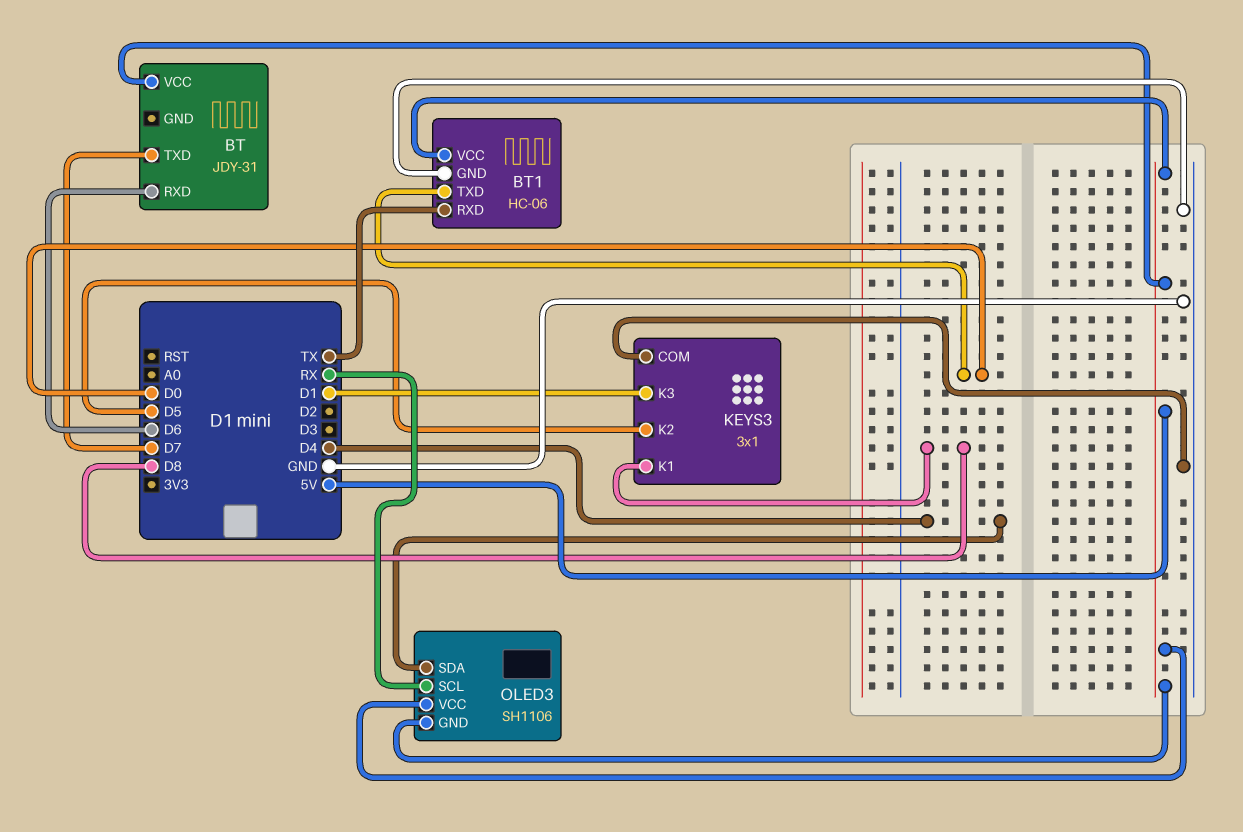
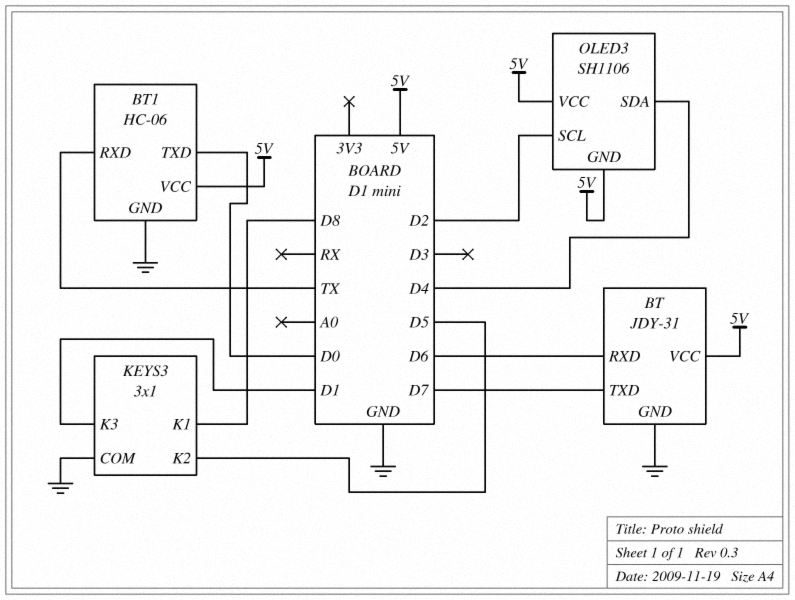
BT pin GND: none -> GND
OLED3 pin SCL: RX -> D2

